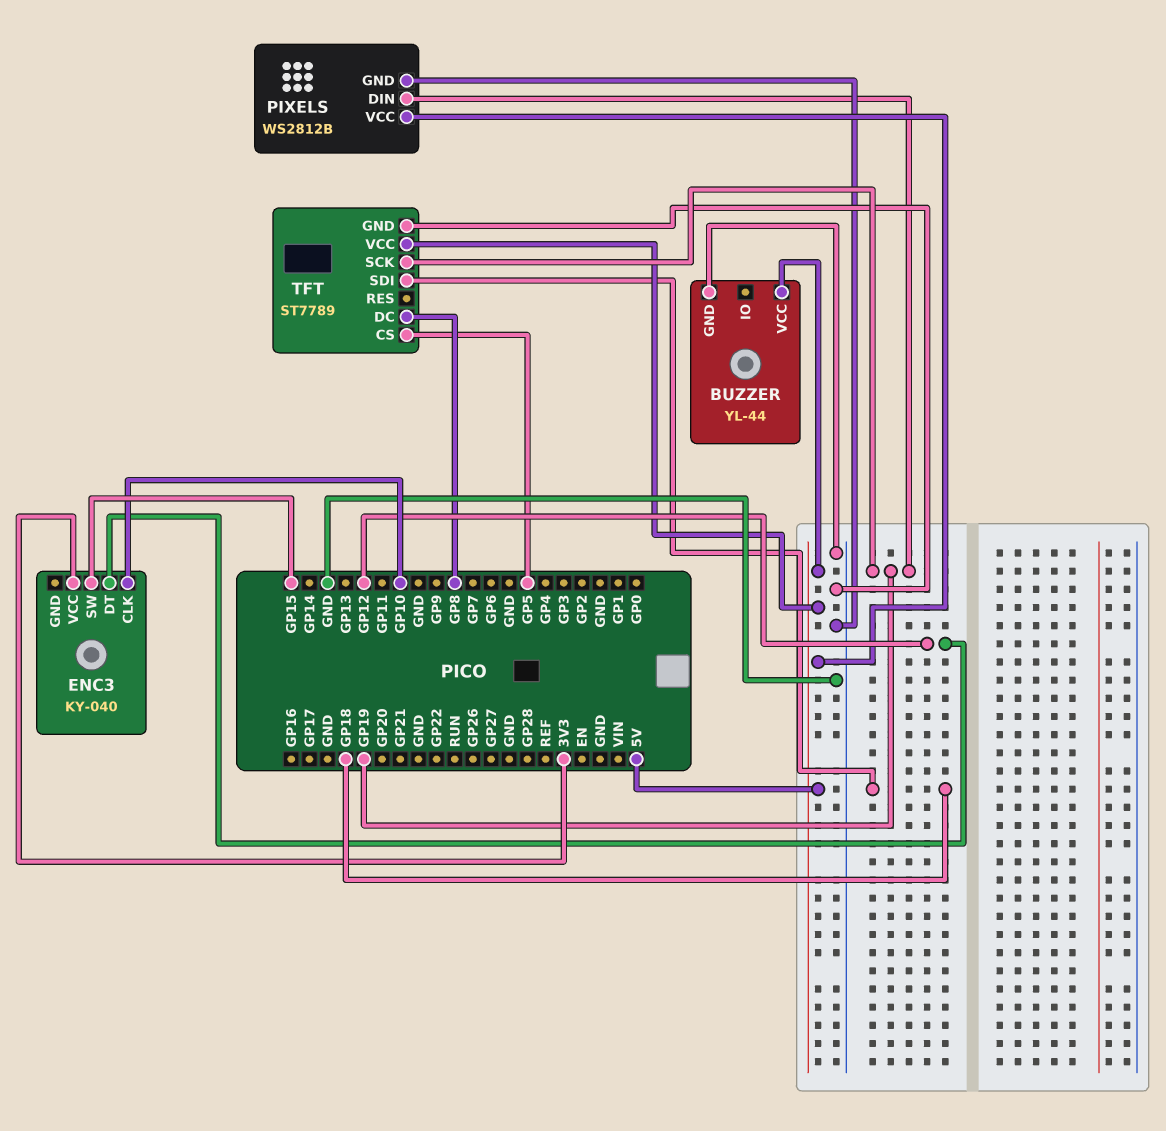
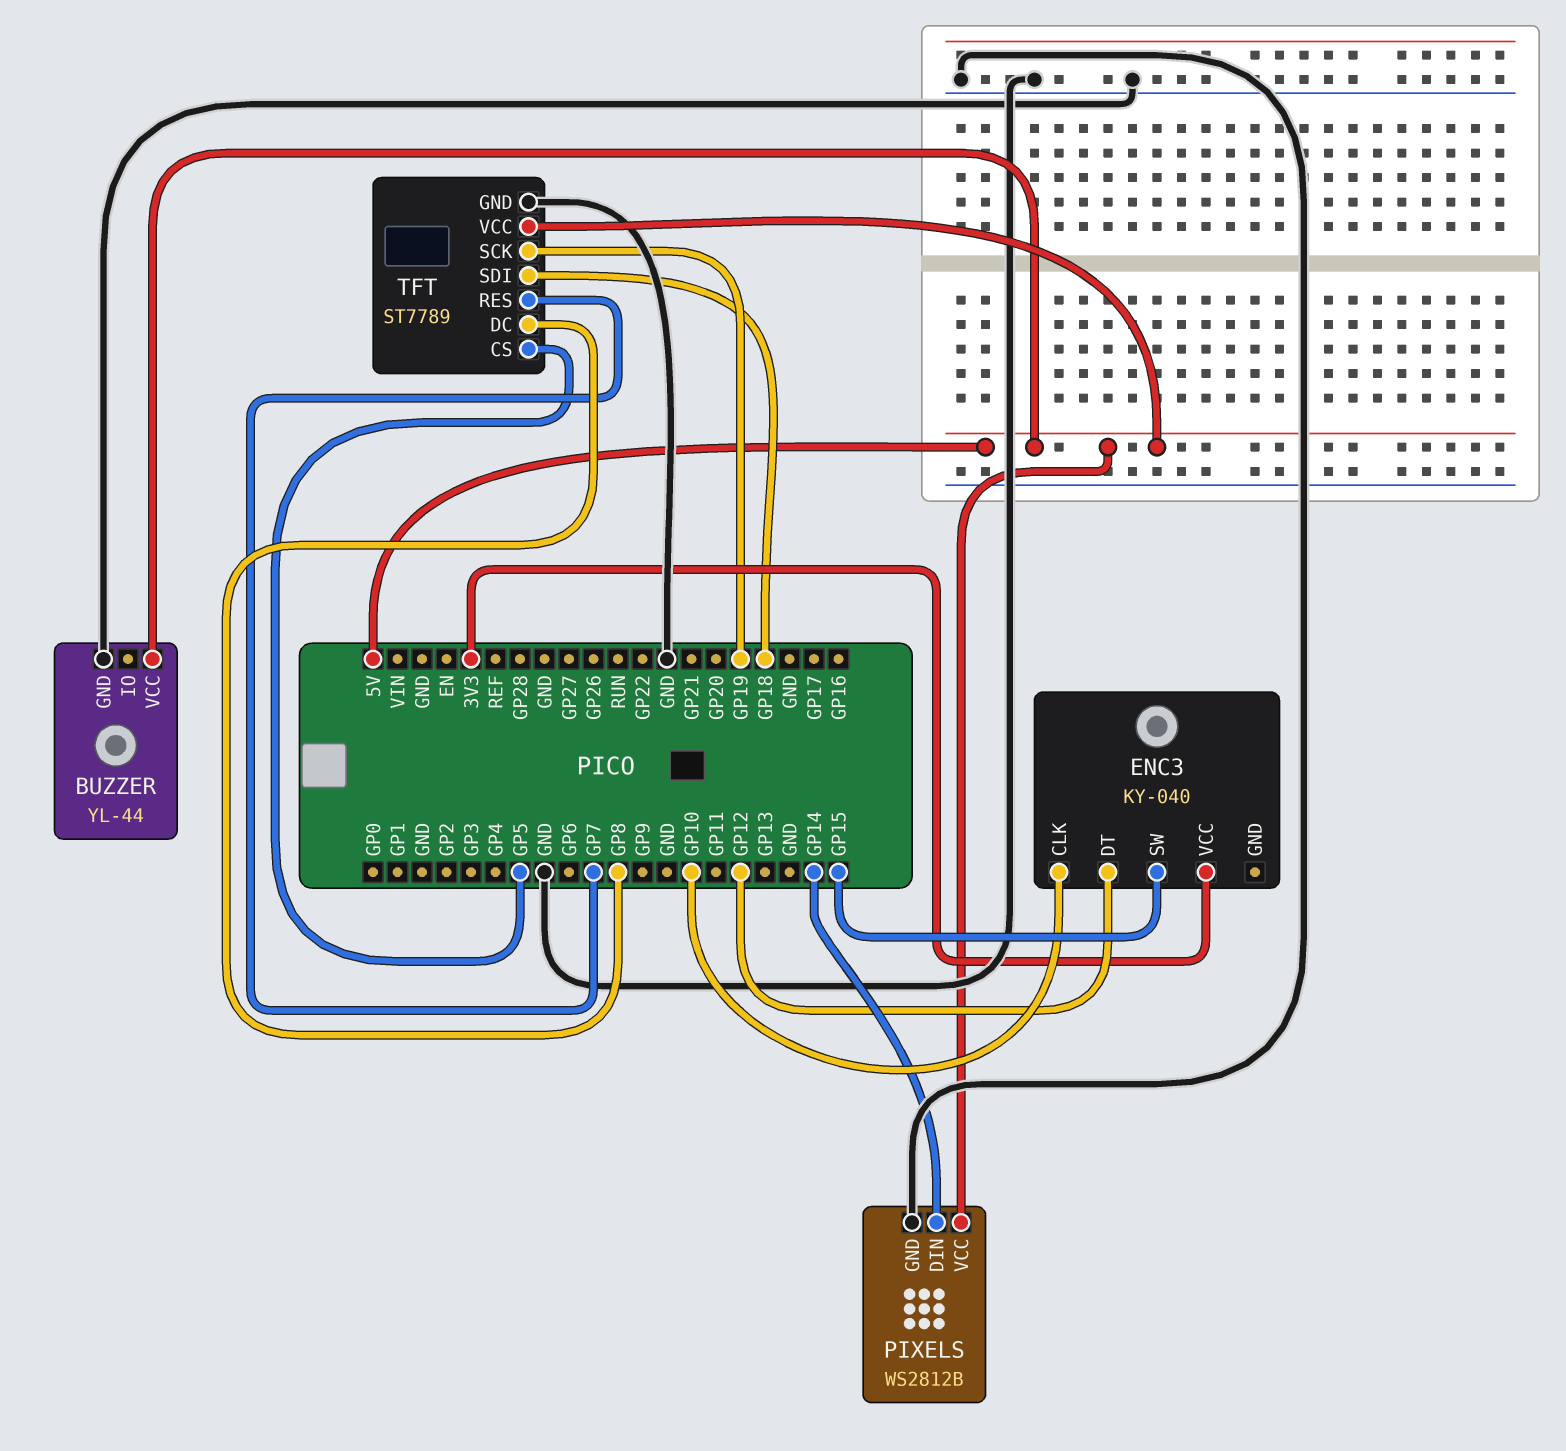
PIXELS pin DIN: GP19 -> GP14
TFT pin RES: none -> GP7

